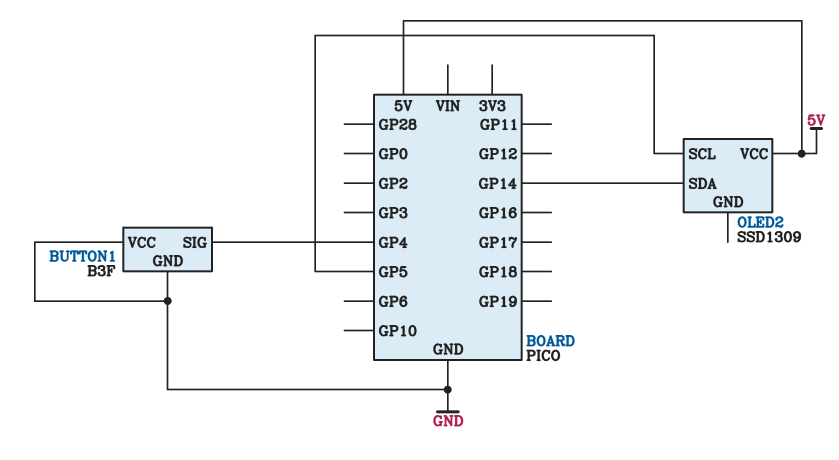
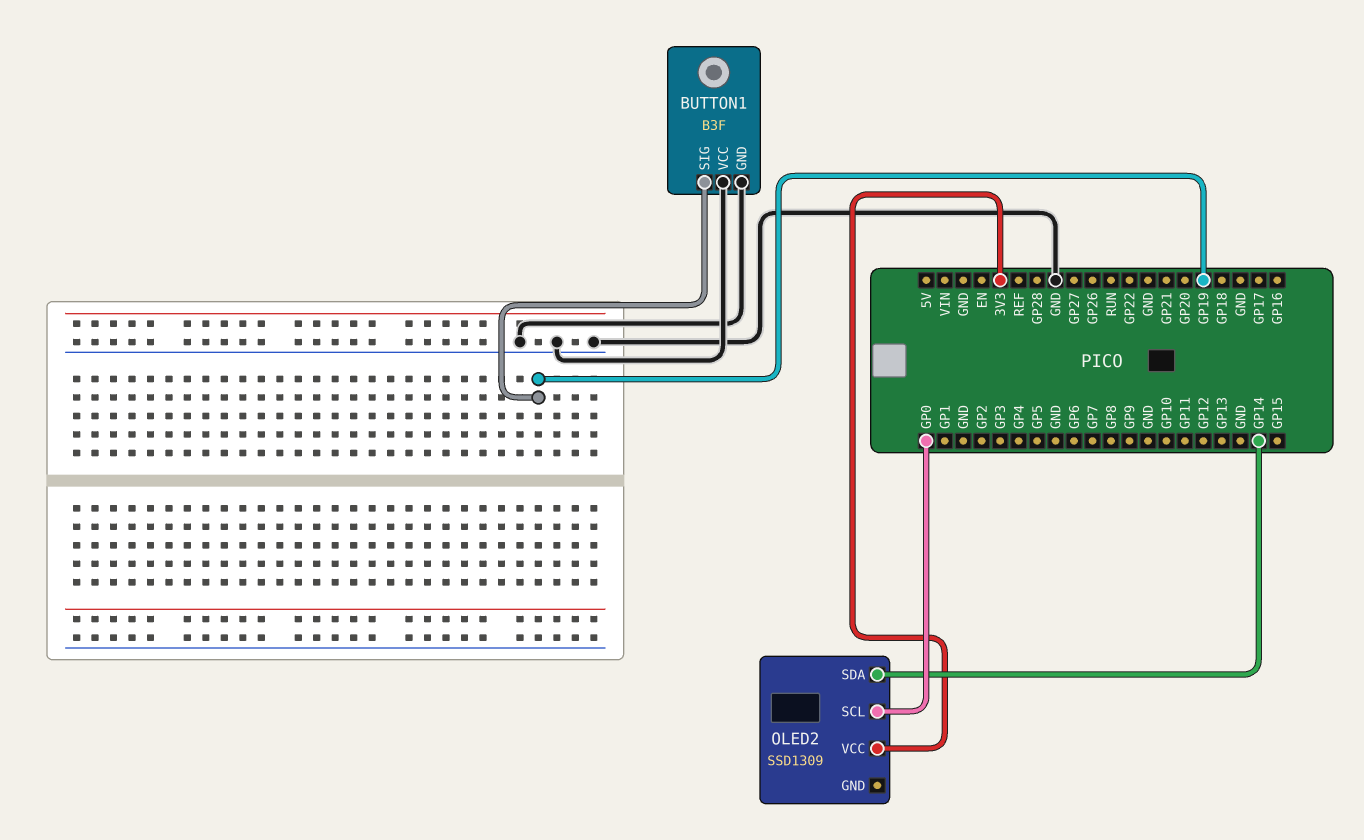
BUTTON1 pin SIG: GP4 -> GP19
OLED2 pin SCL: GP5 -> GP0
OLED2 pin VCC: 5V -> 3V3

